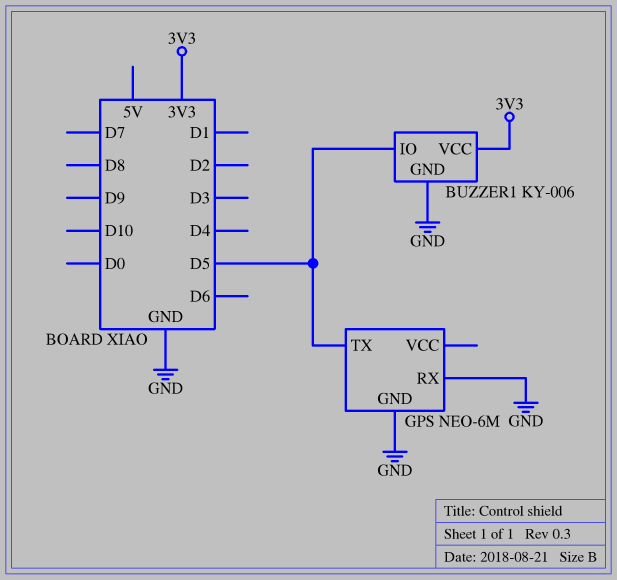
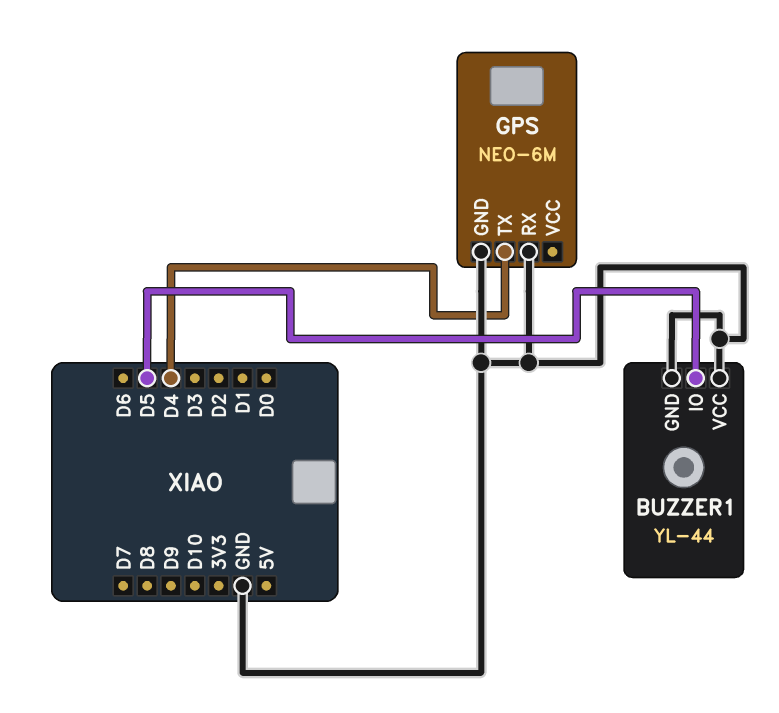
BUZZER1: KY-006 -> YL-44
BUZZER1 pin VCC: 3V3 -> GND
GPS pin TX: D5 -> D4

